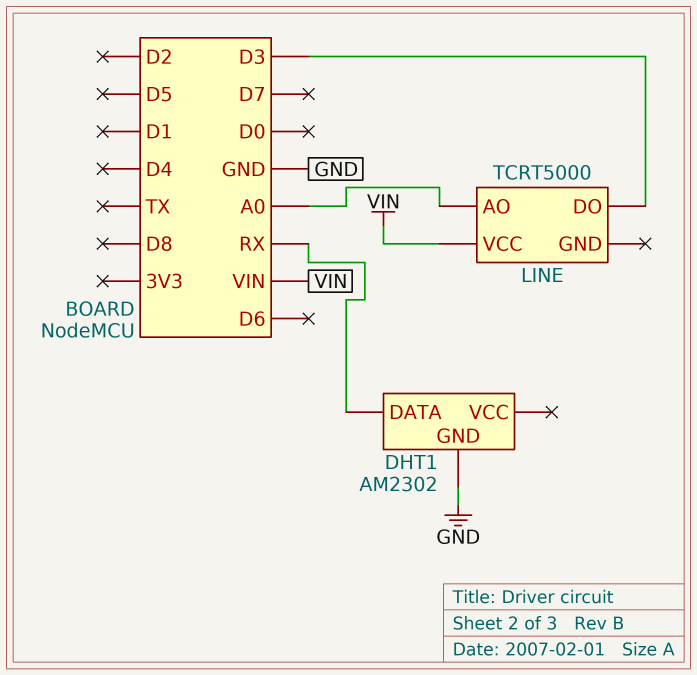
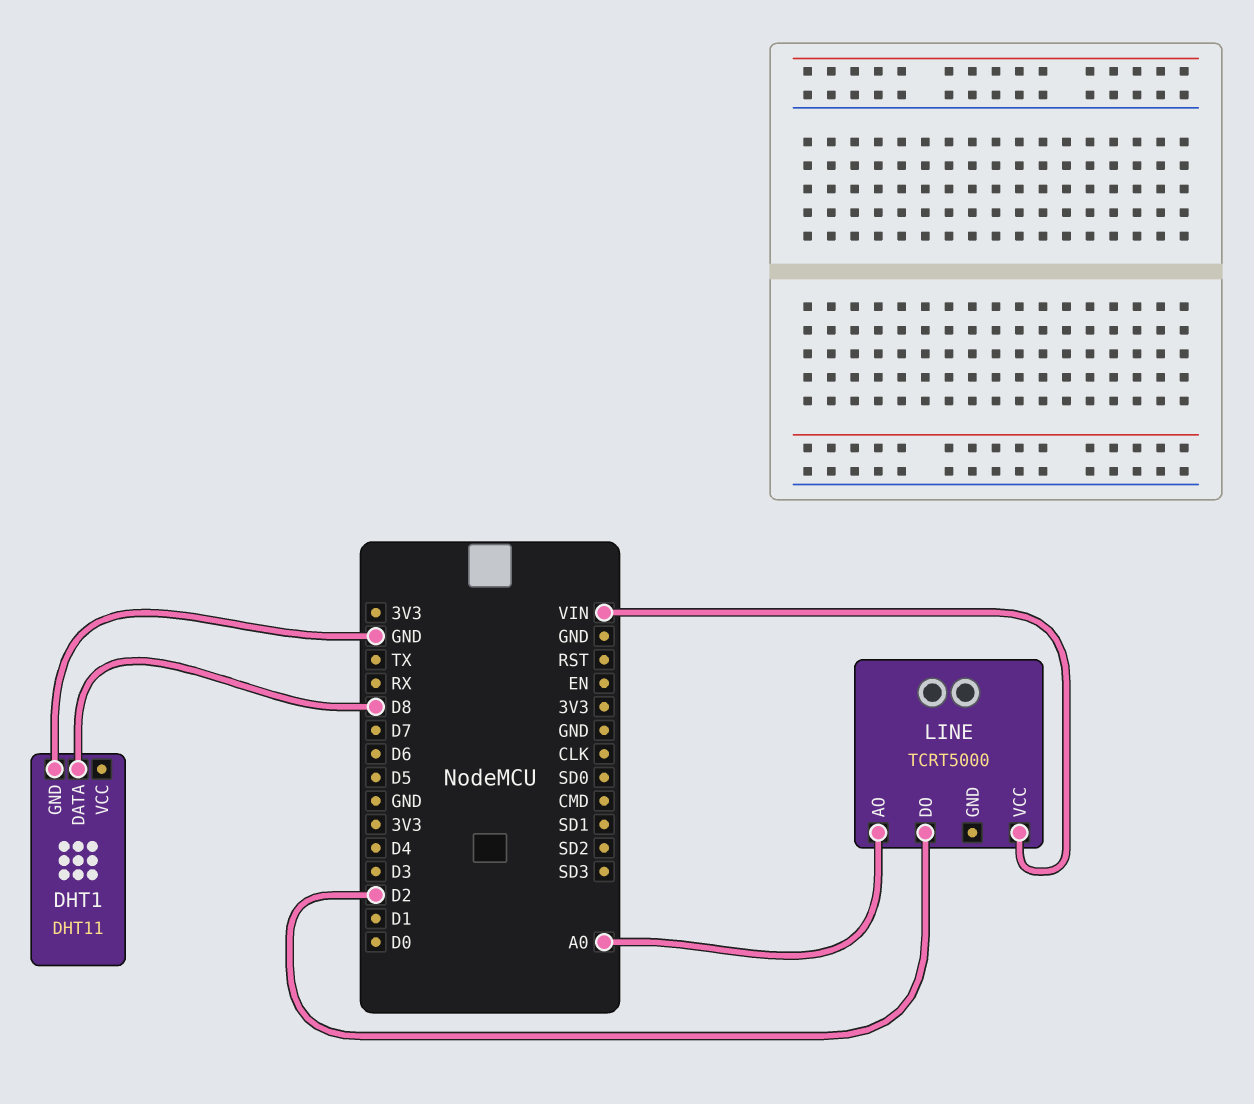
DHT1: AM2302 -> DHT11
DHT1 pin DATA: RX -> D8
LINE pin DO: D3 -> D2

